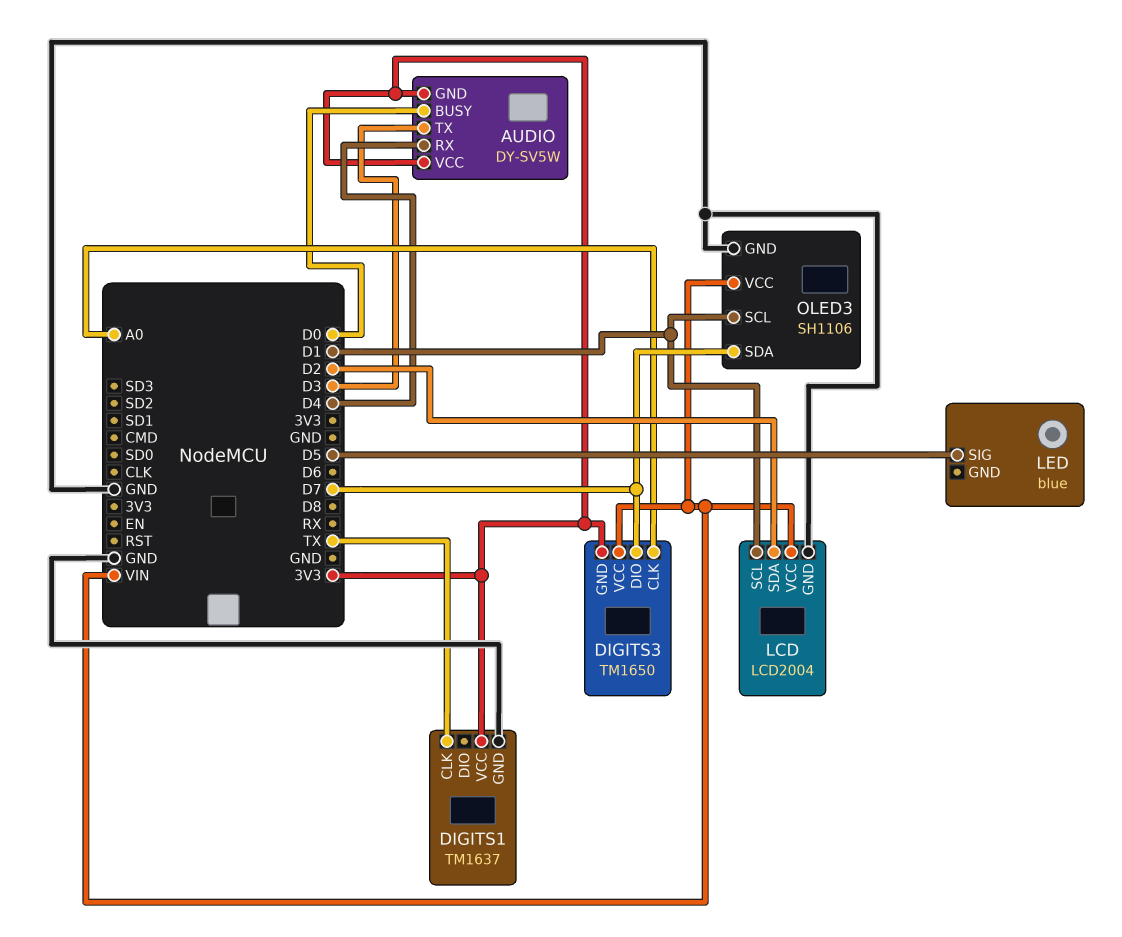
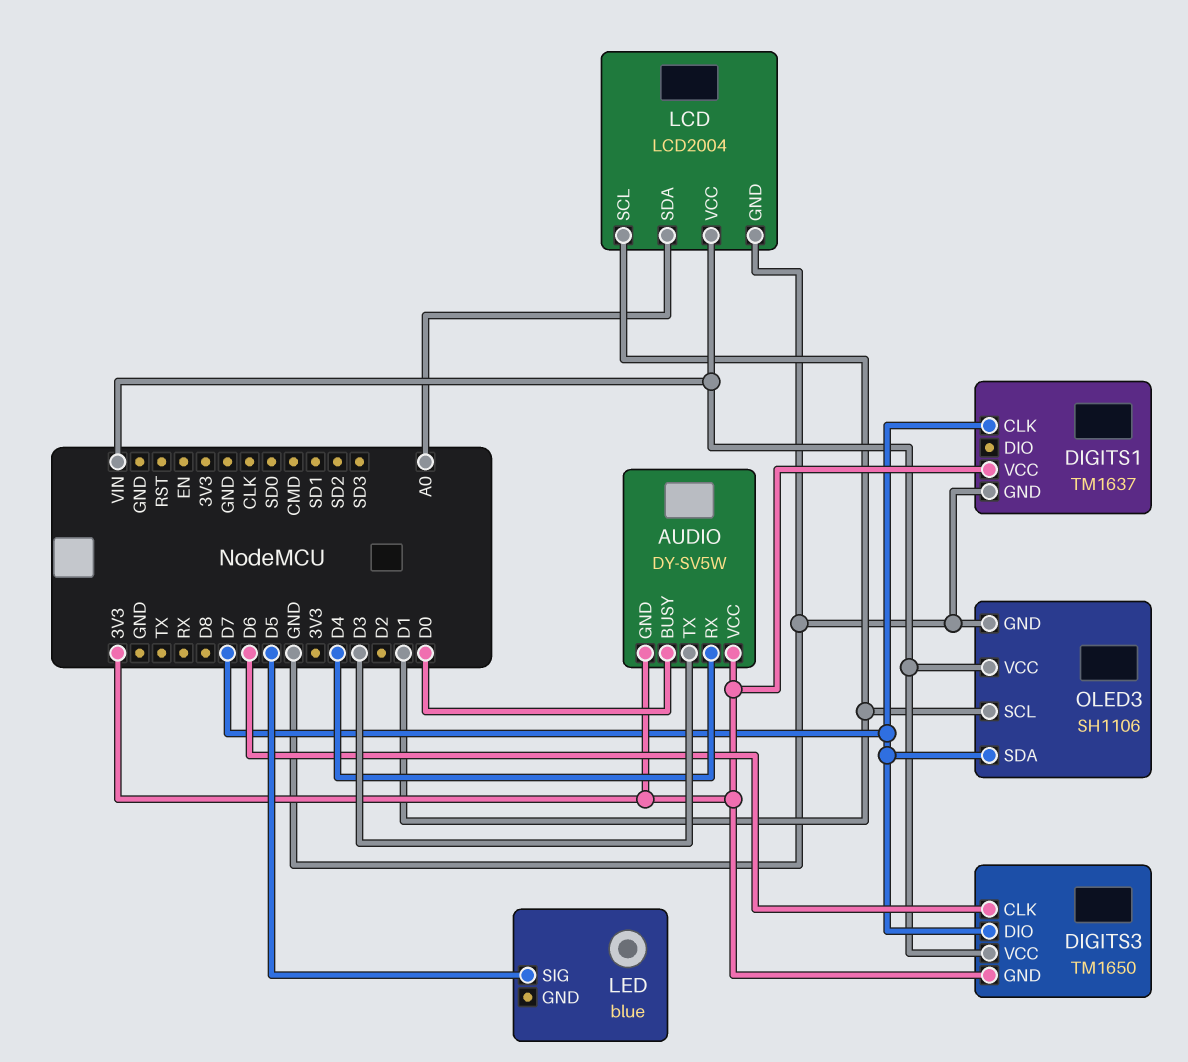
DIGITS1 pin CLK: TX -> D7
DIGITS3 pin CLK: A0 -> D6
LCD pin SDA: D2 -> A0

